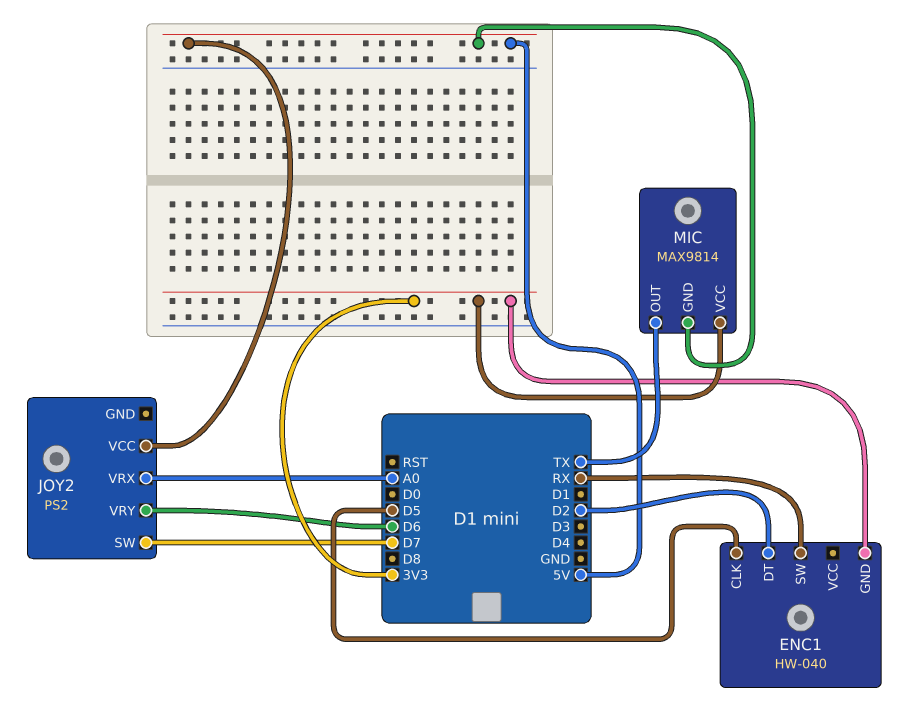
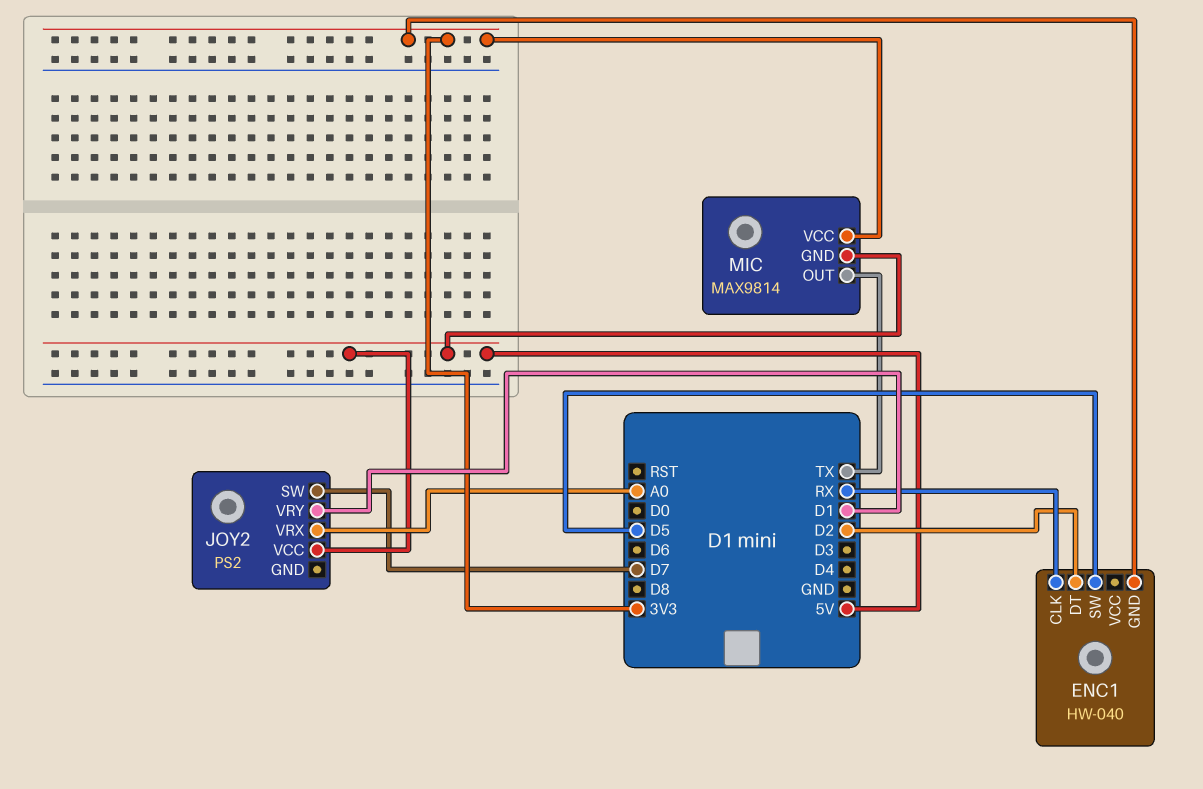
ENC1 pin CLK: D5 -> RX
ENC1 pin SW: RX -> D5
JOY2 pin VRY: D6 -> D1

